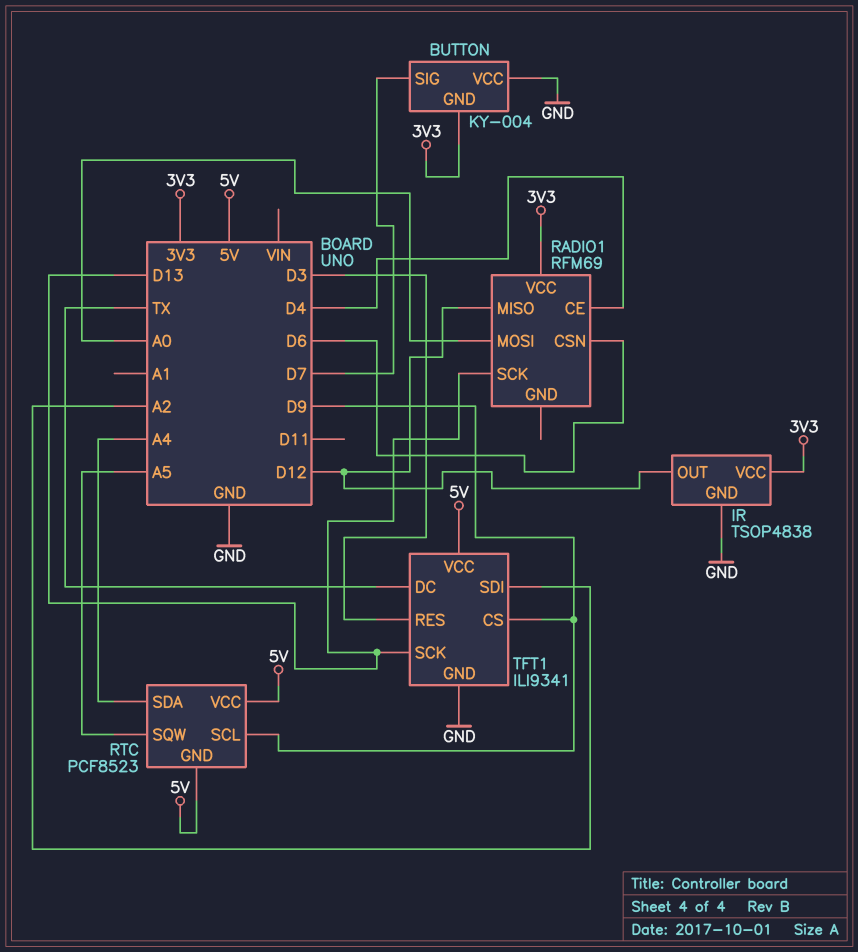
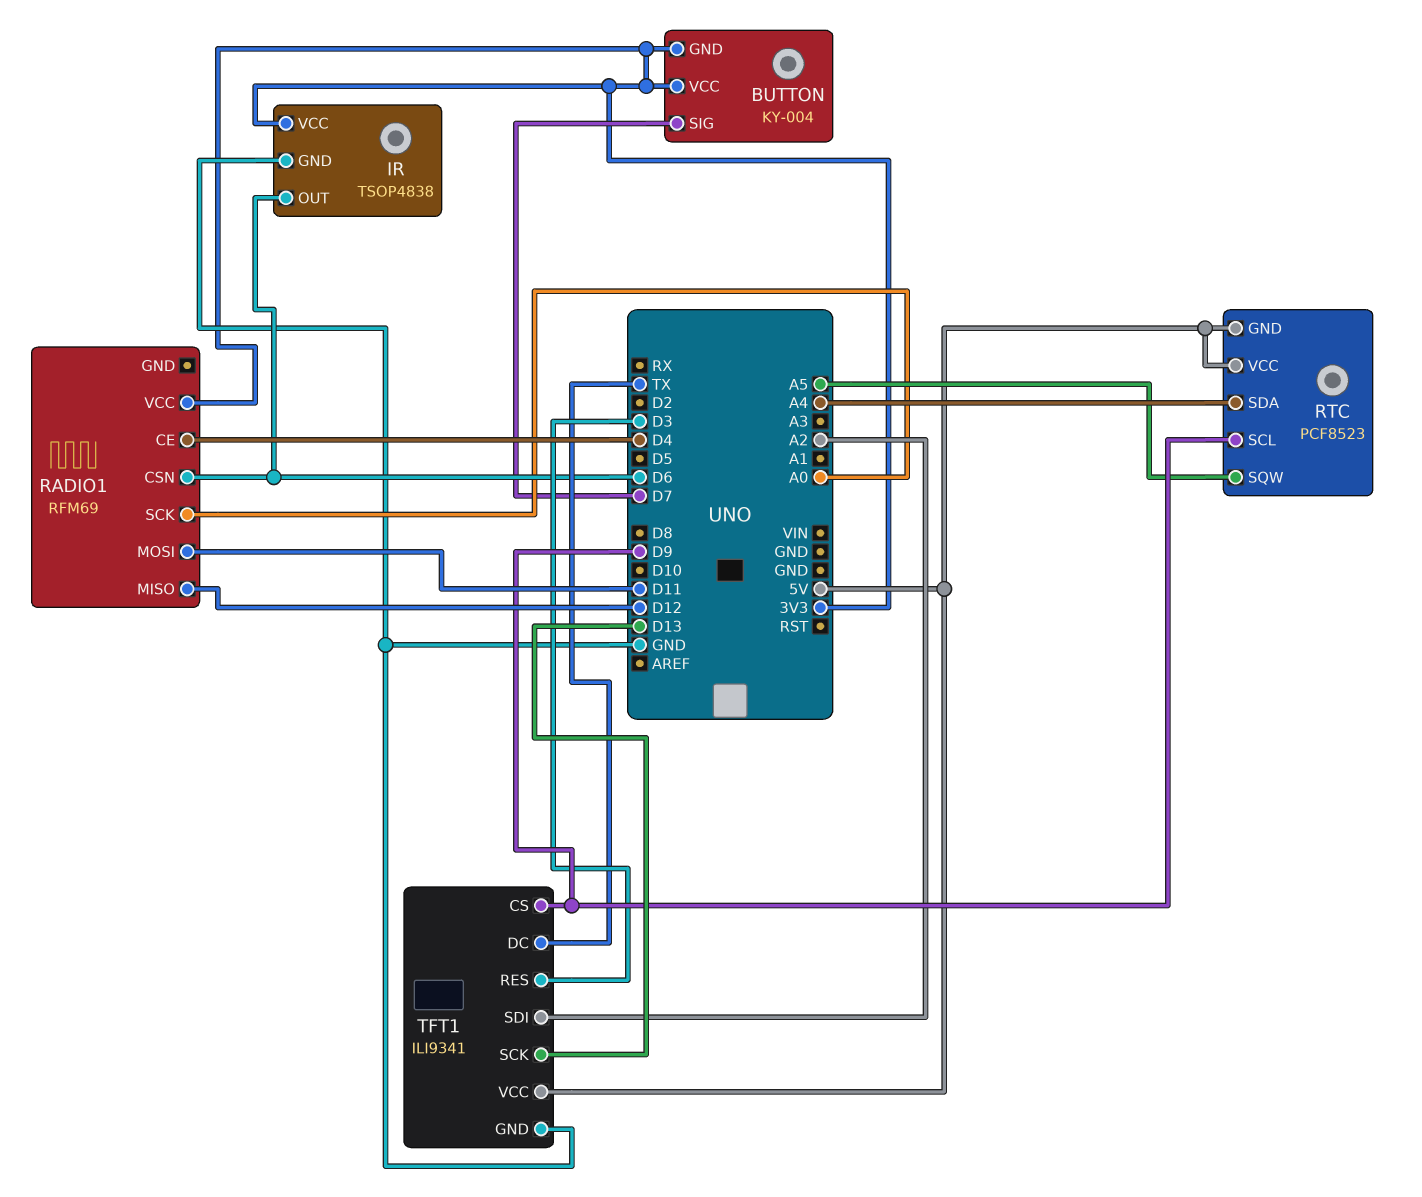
BUTTON pin VCC: GND -> 3V3
IR pin OUT: D12 -> D6
RADIO1 pin MOSI: A0 -> D11
RADIO1 pin SCK: D13 -> A0

